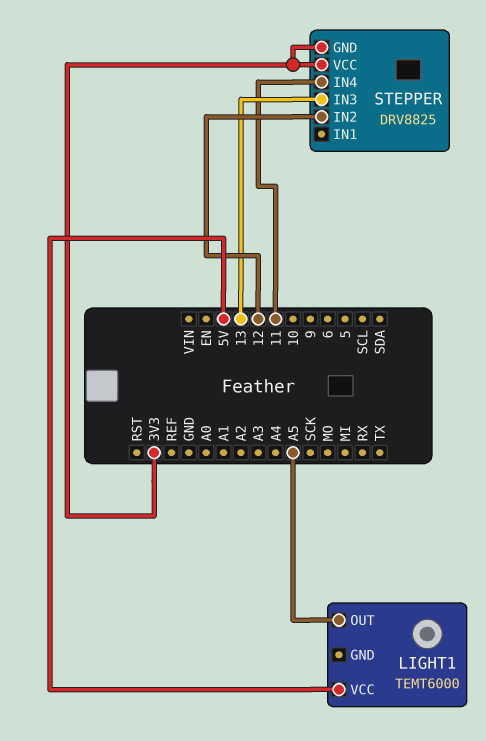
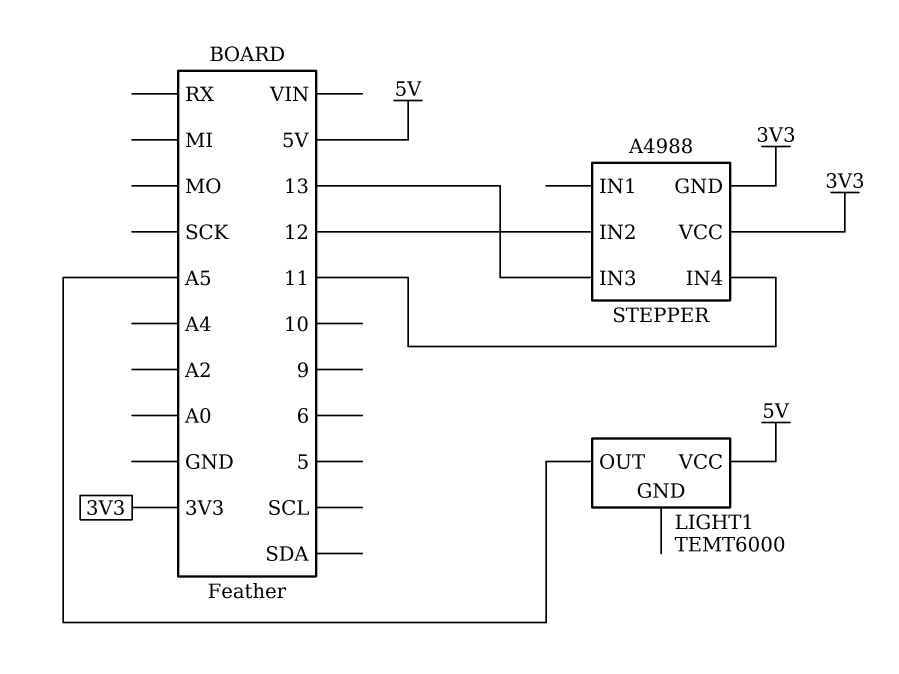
STEPPER: DRV8825 -> A4988

